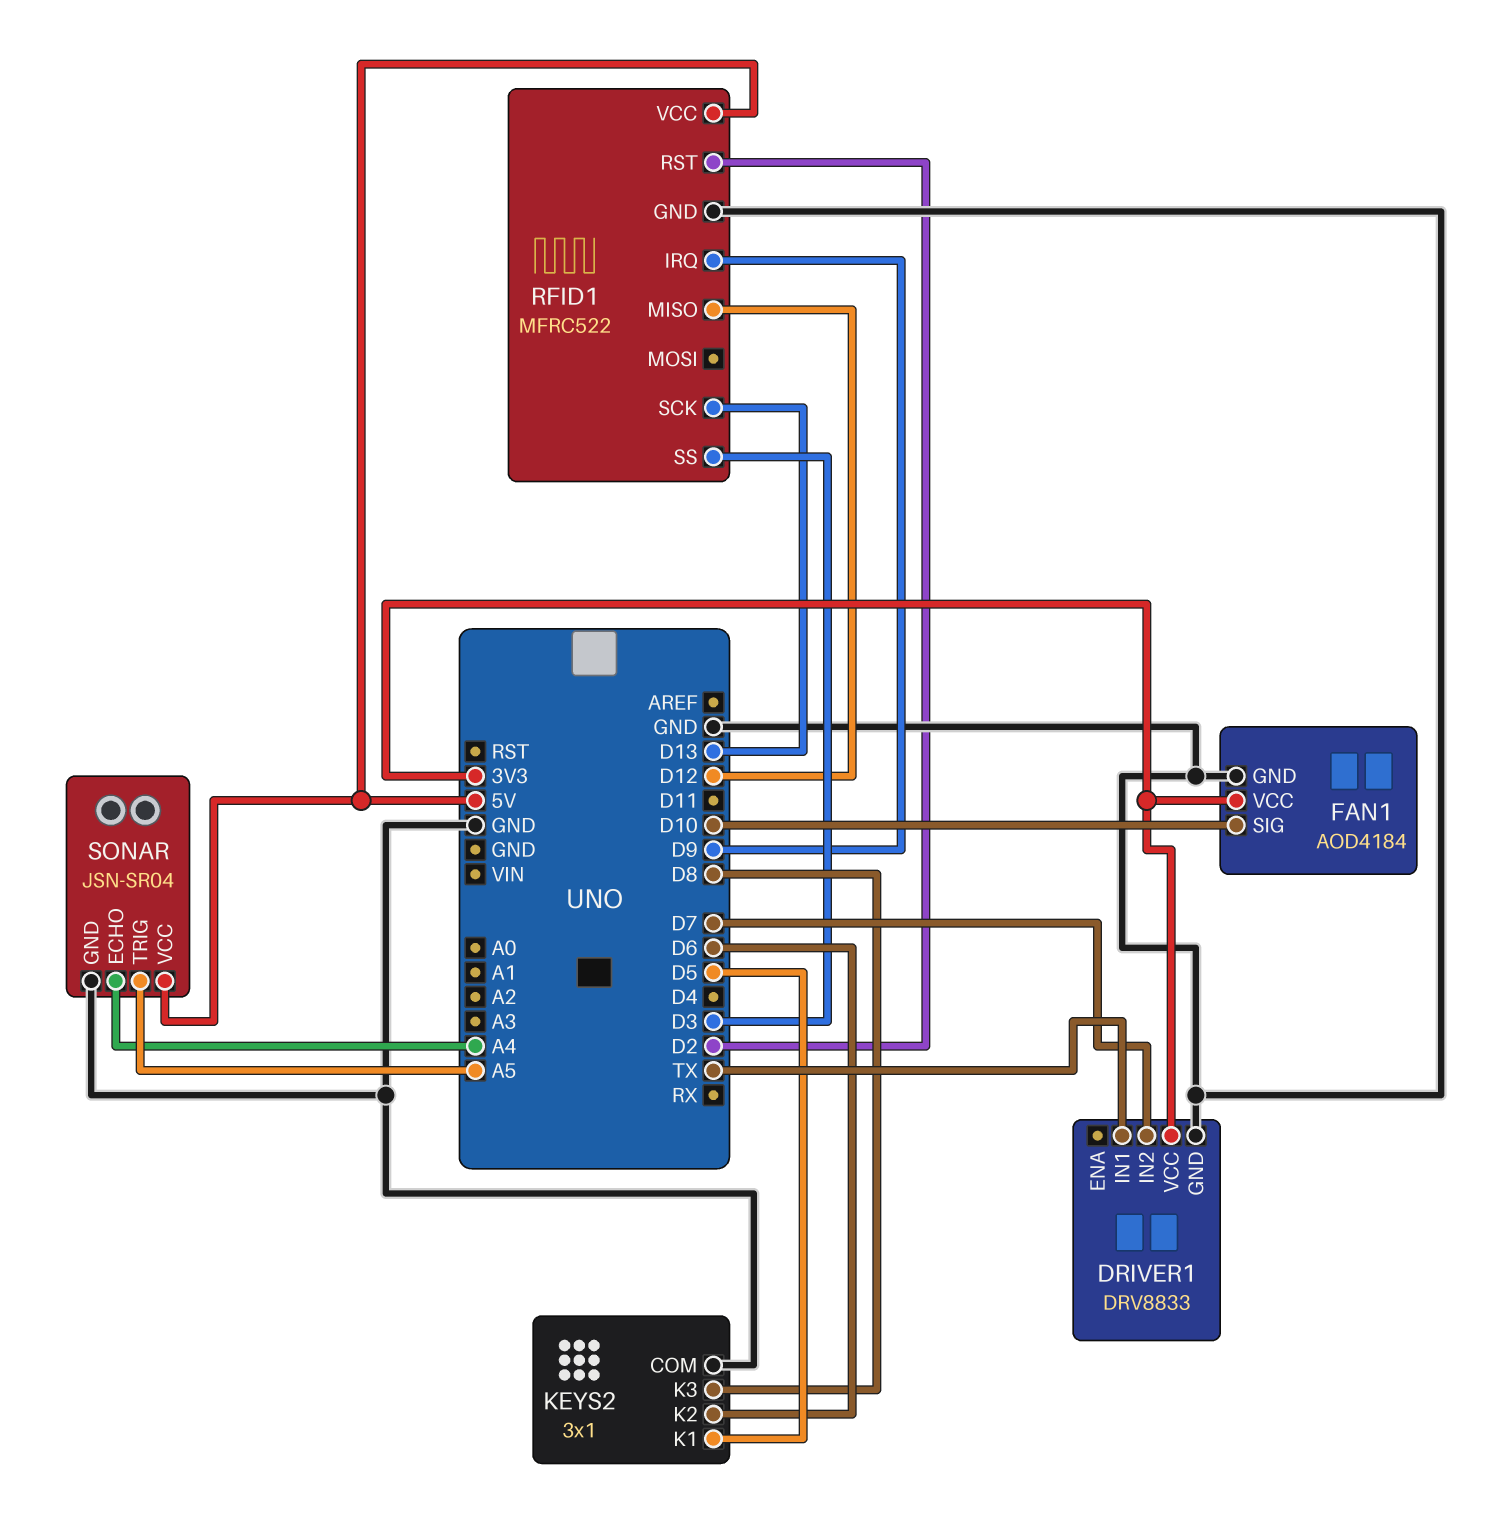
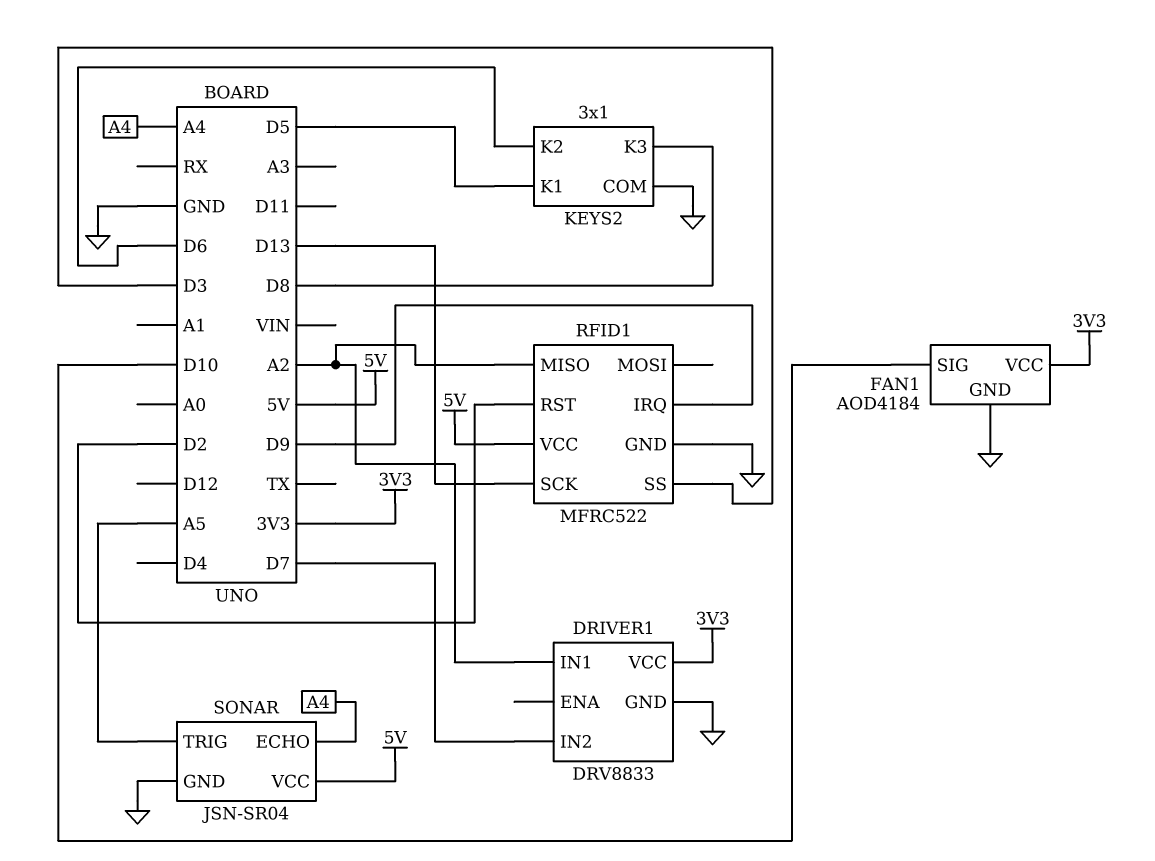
DRIVER1 pin IN1: TX -> A2
RFID1 pin MISO: D12 -> A2

